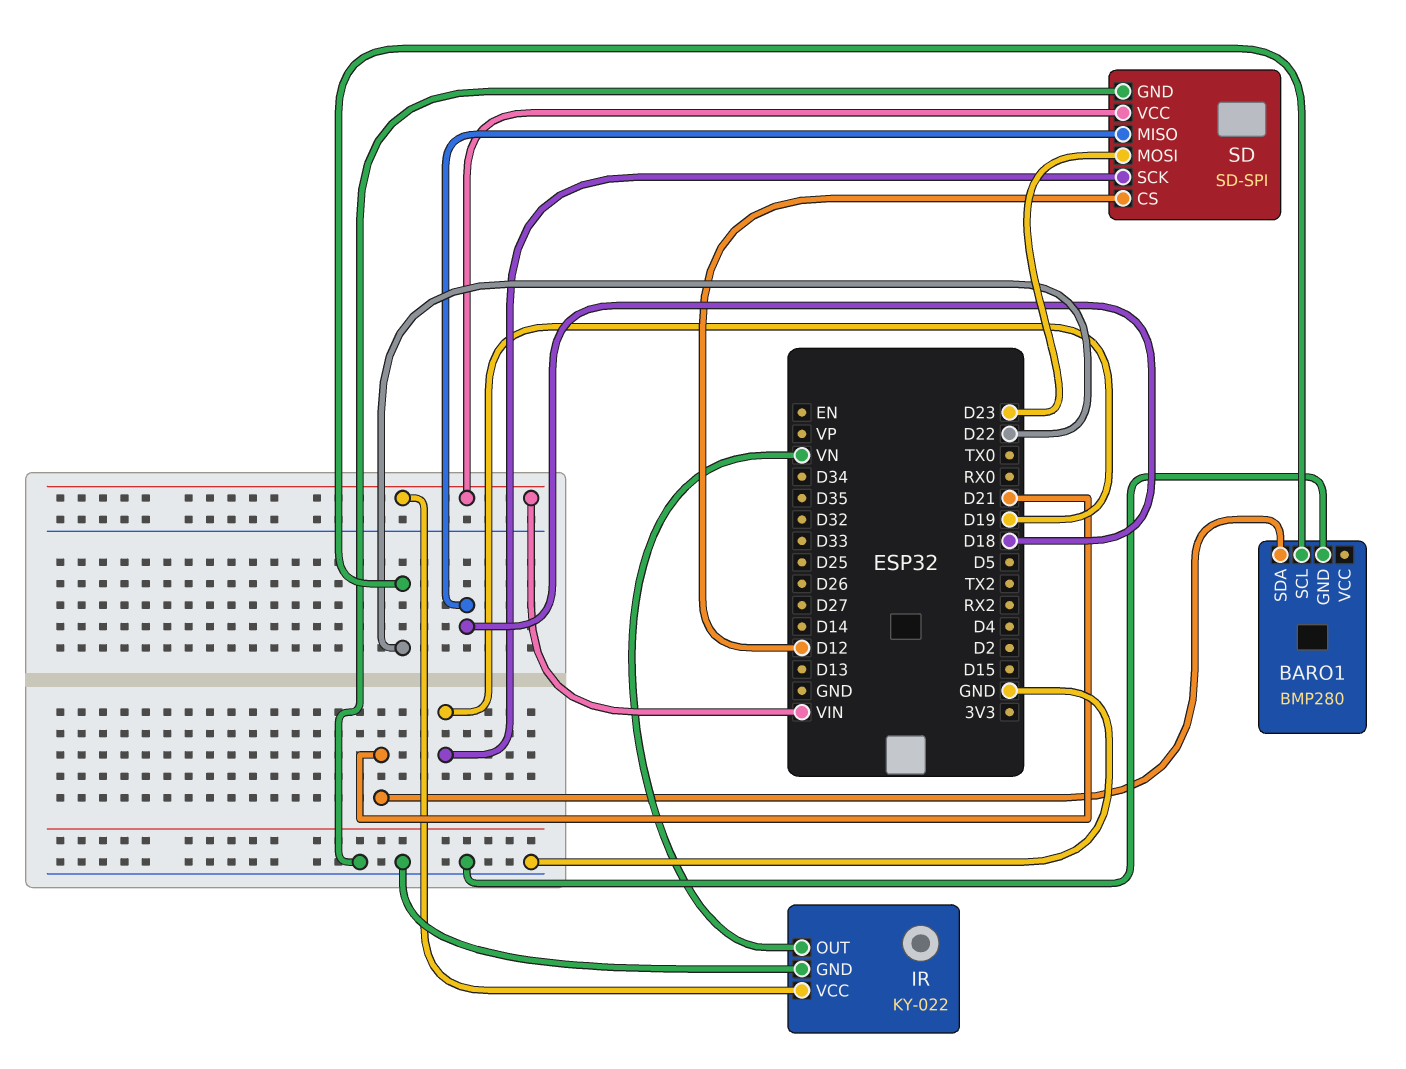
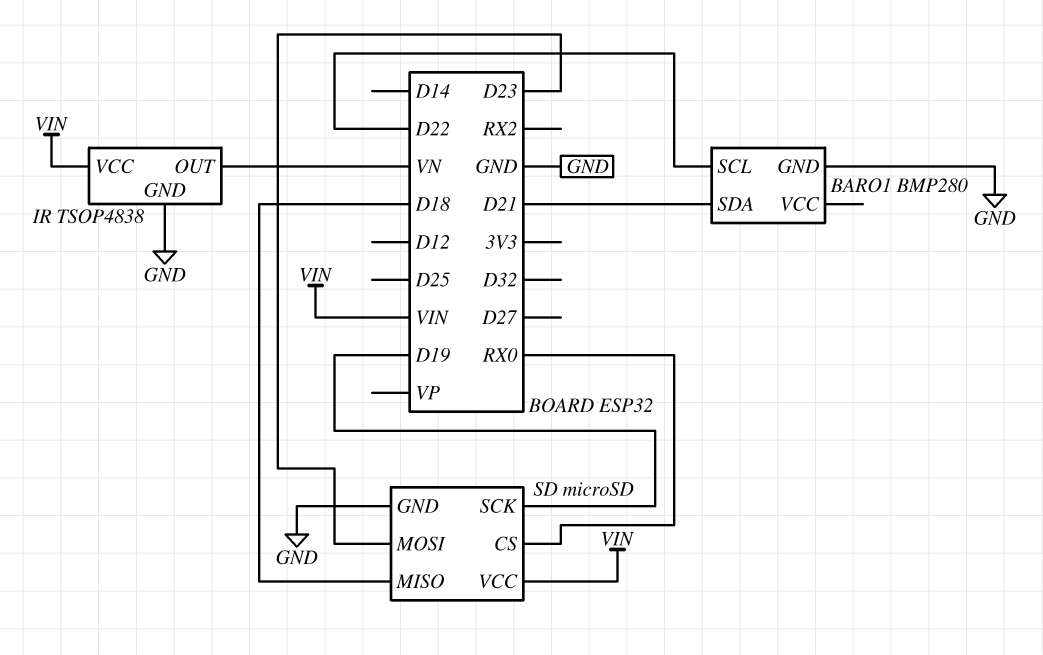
IR: KY-022 -> TSOP4838
SD: SD-SPI -> microSD
SD pin CS: D12 -> RX0

